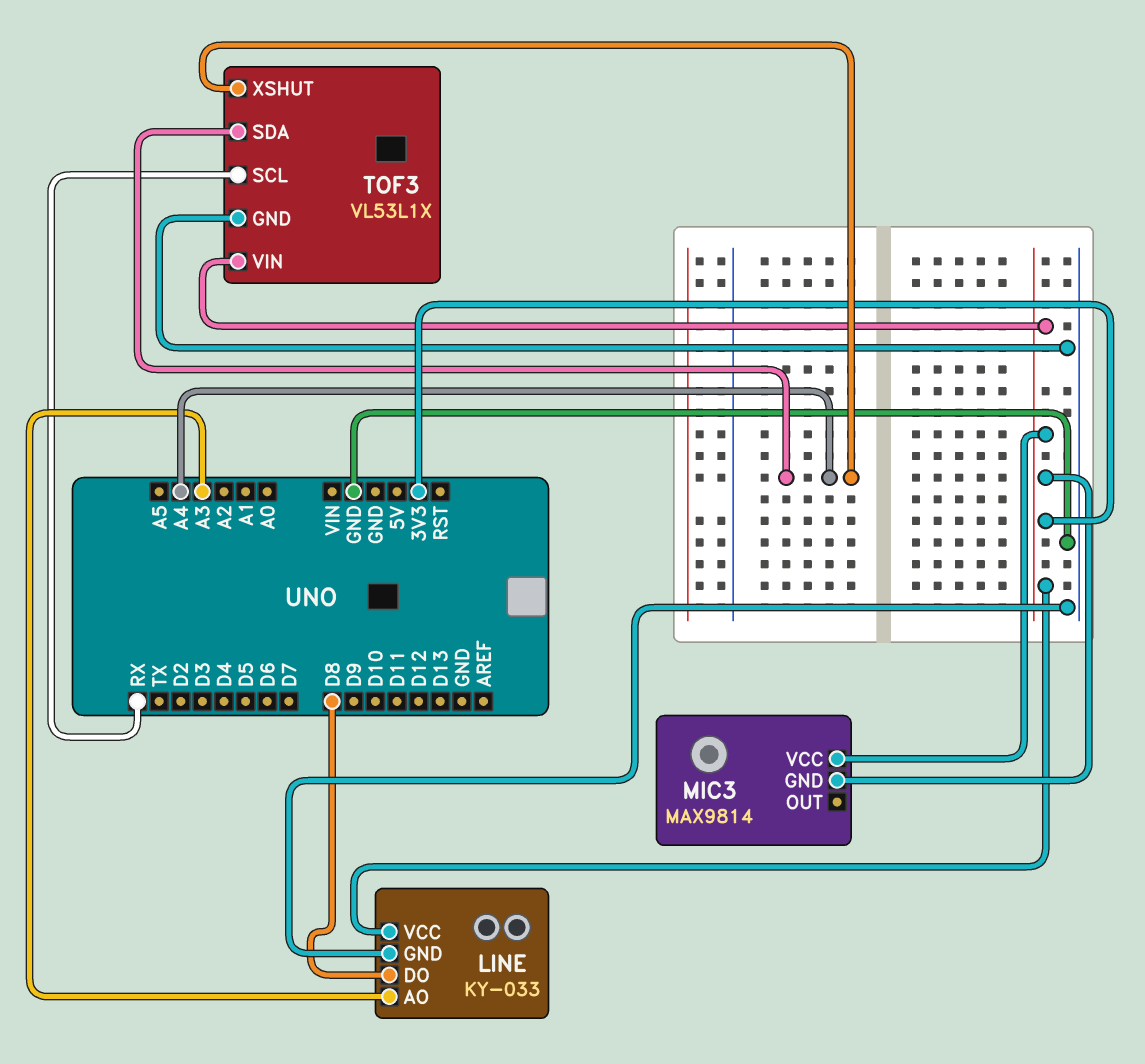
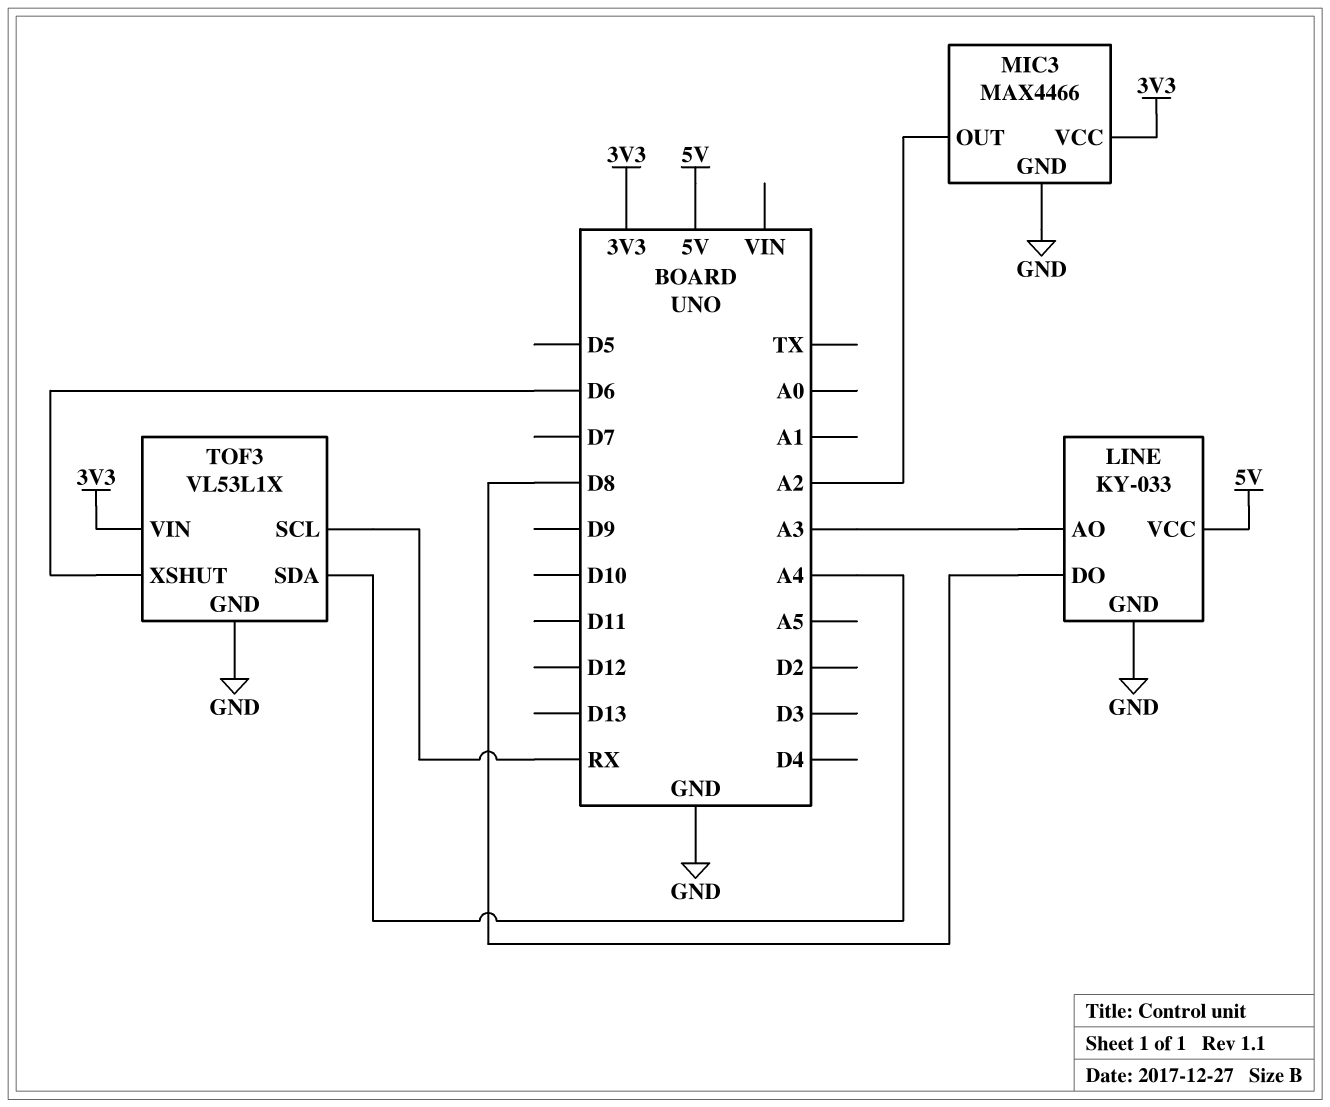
LINE pin VCC: 3V3 -> 5V
MIC3: MAX9814 -> MAX4466
MIC3 pin GND: 3V3 -> GND
MIC3 pin OUT: none -> A2
TOF3 pin XSHUT: A4 -> D6

